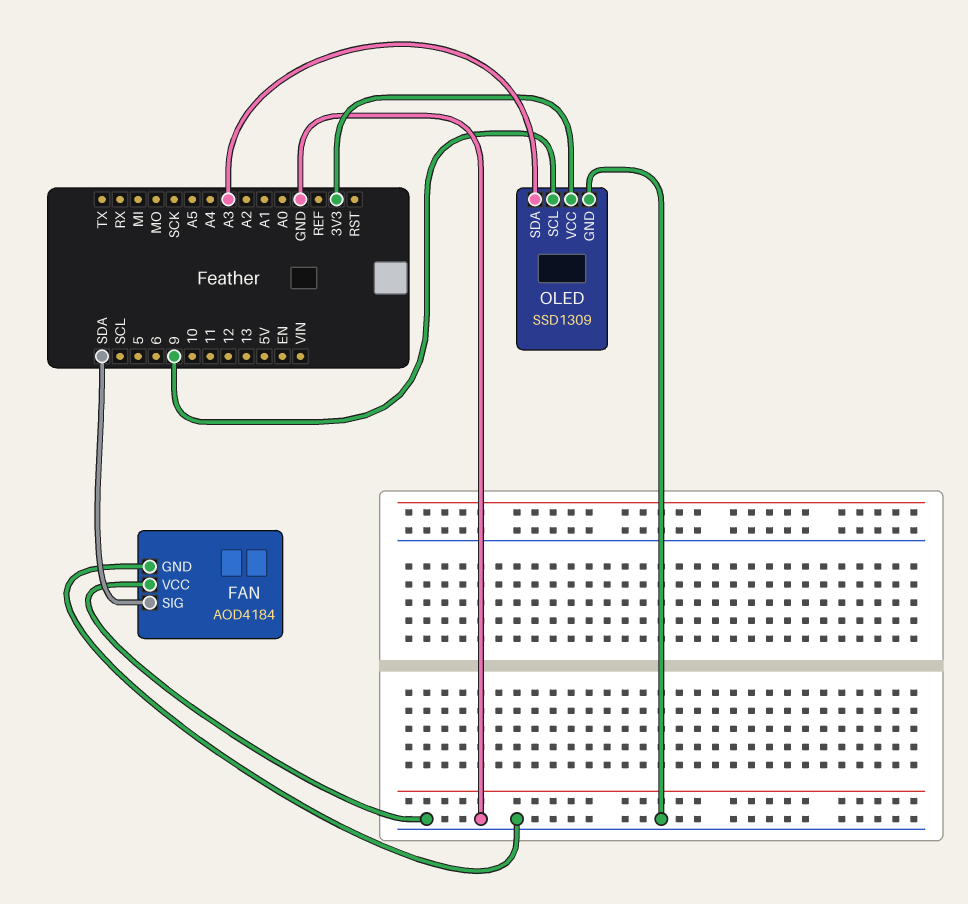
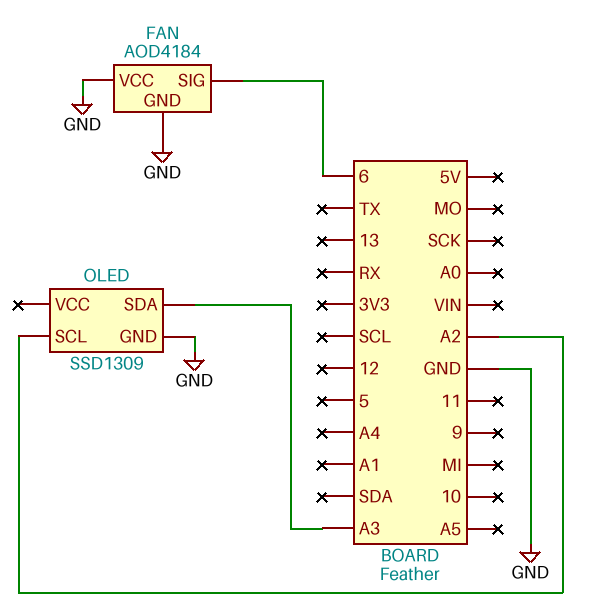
FAN pin SIG: SDA -> 6
OLED pin SCL: 9 -> A2
OLED pin VCC: 3V3 -> none

